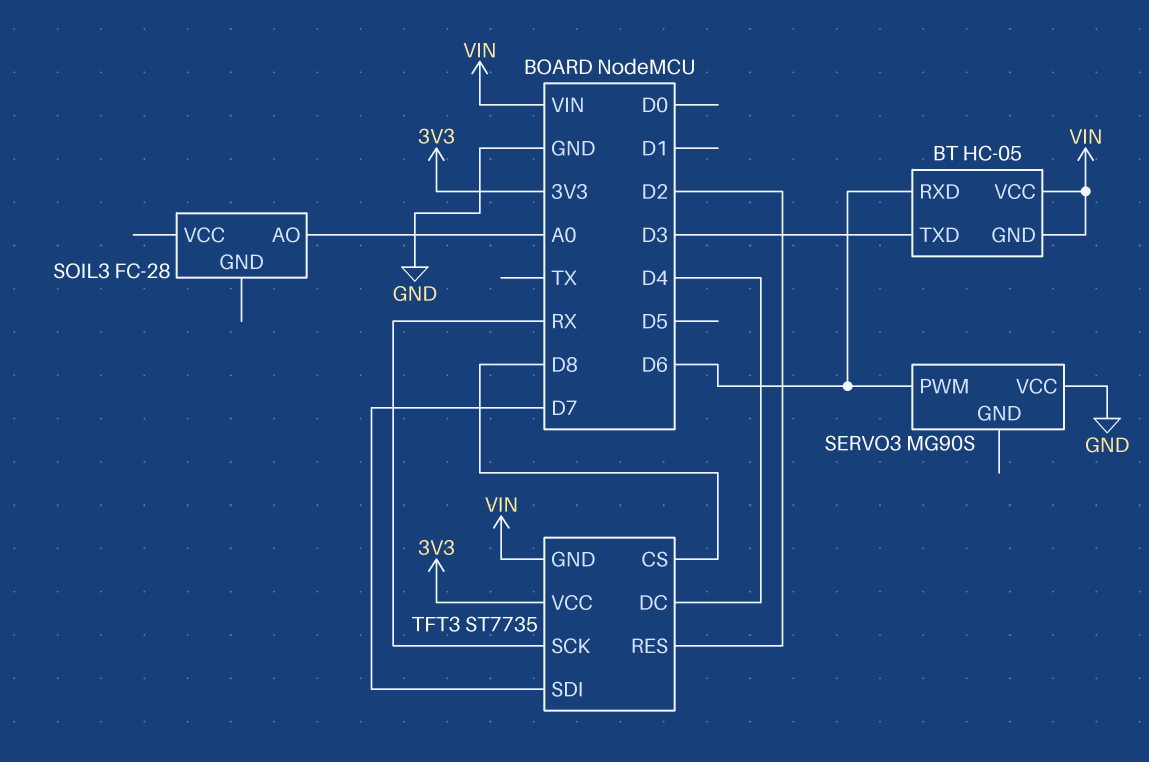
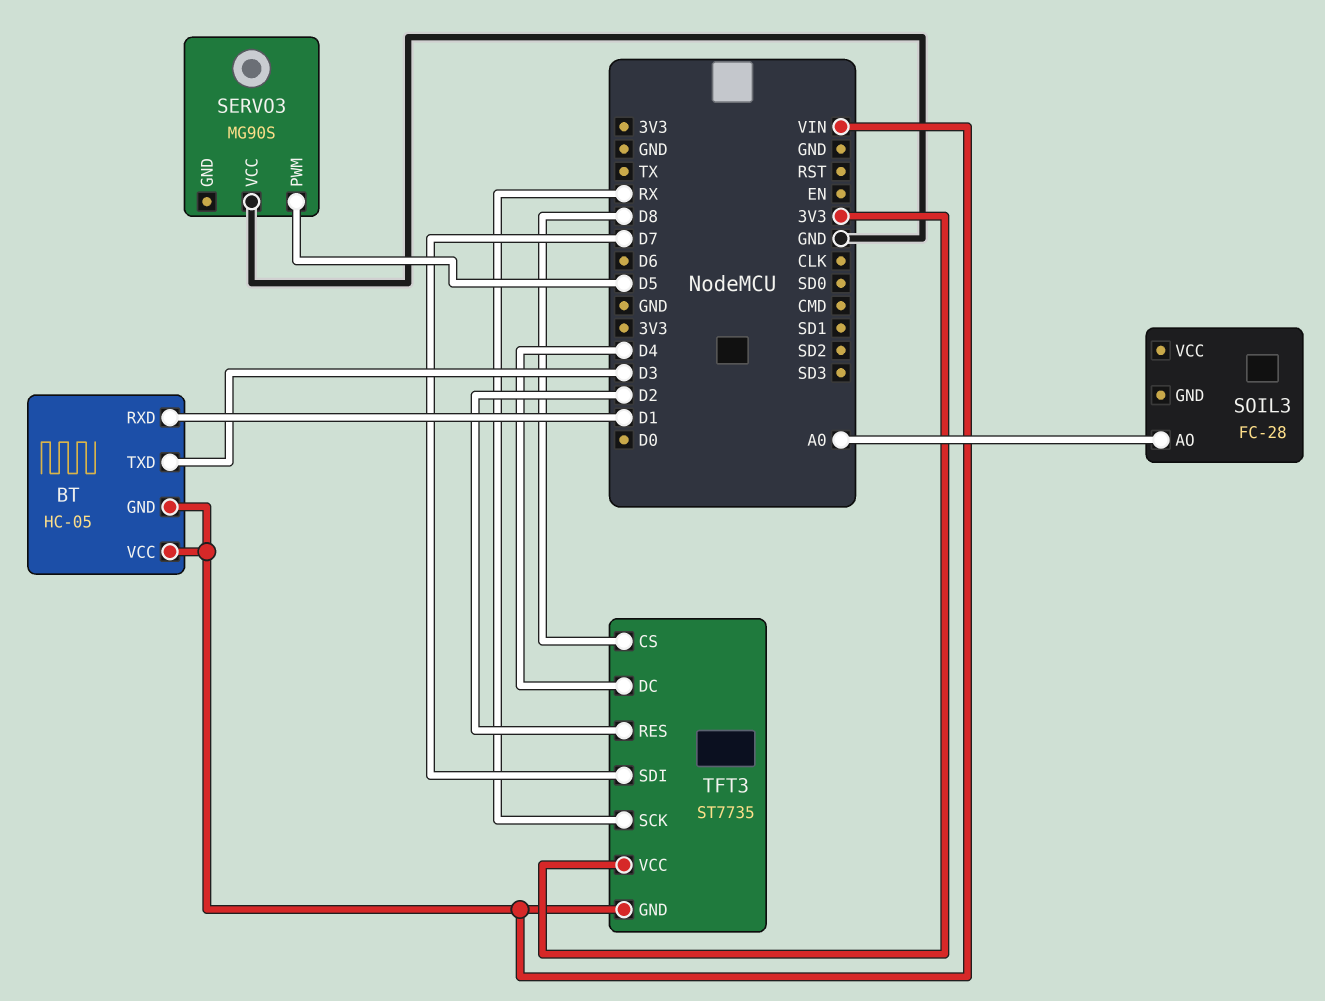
BT pin RXD: D6 -> D1
SERVO3 pin PWM: D6 -> D5

